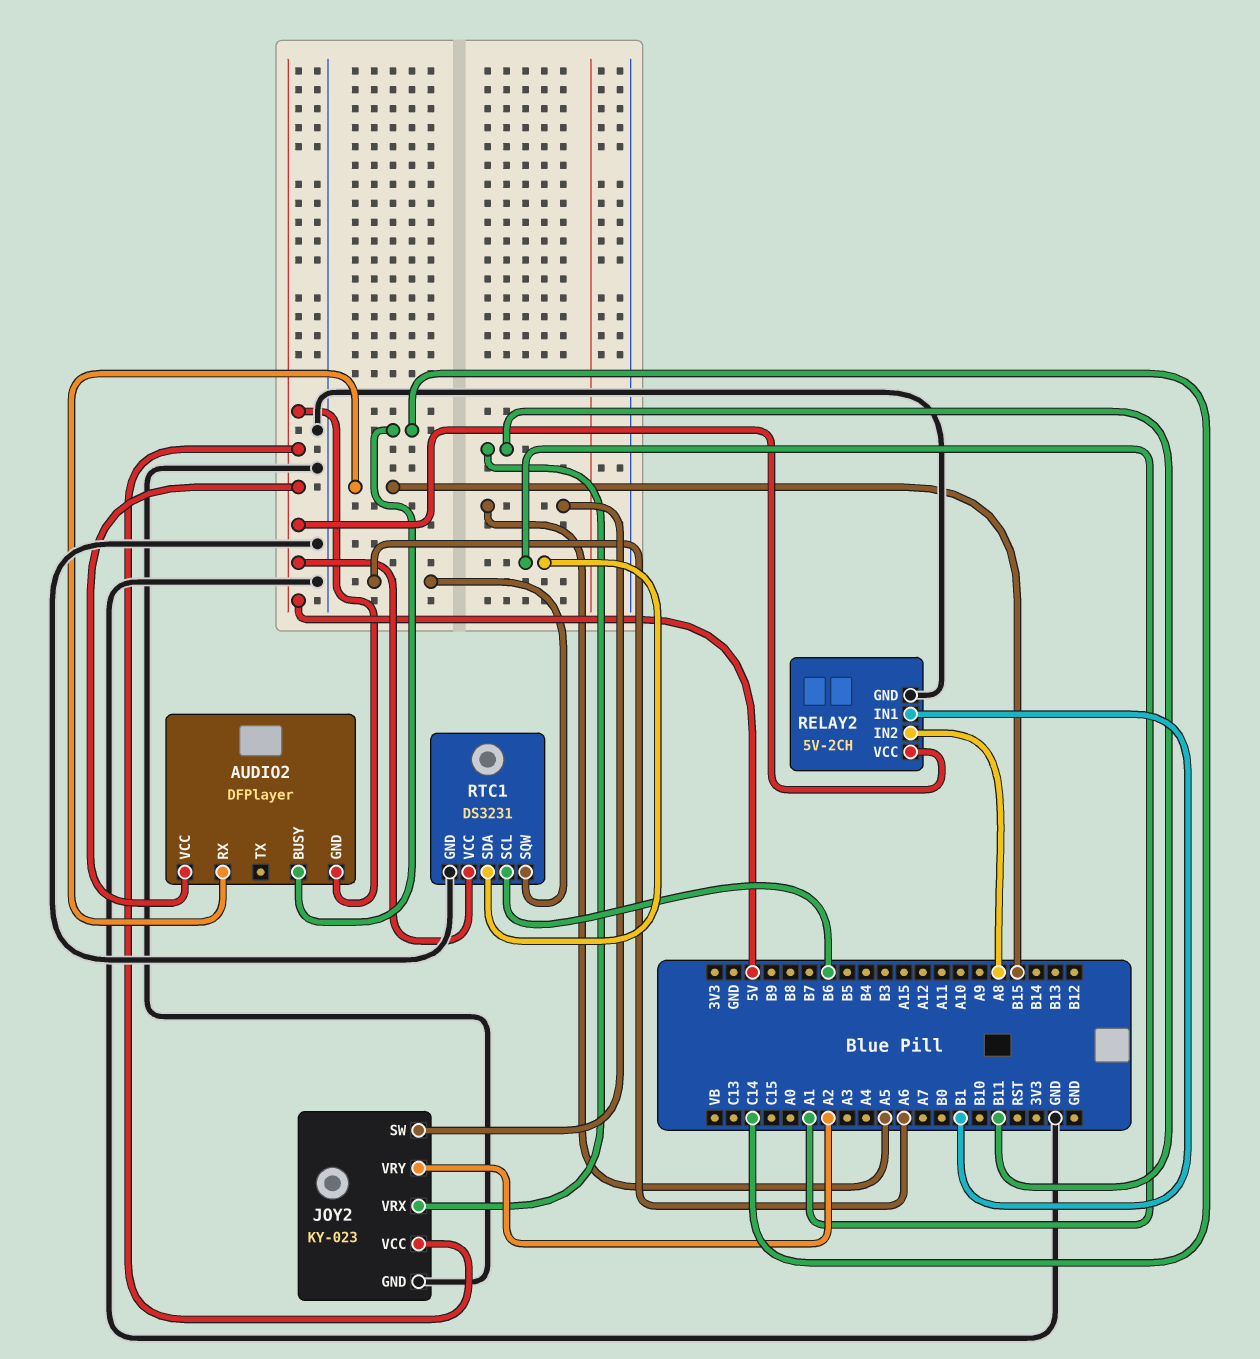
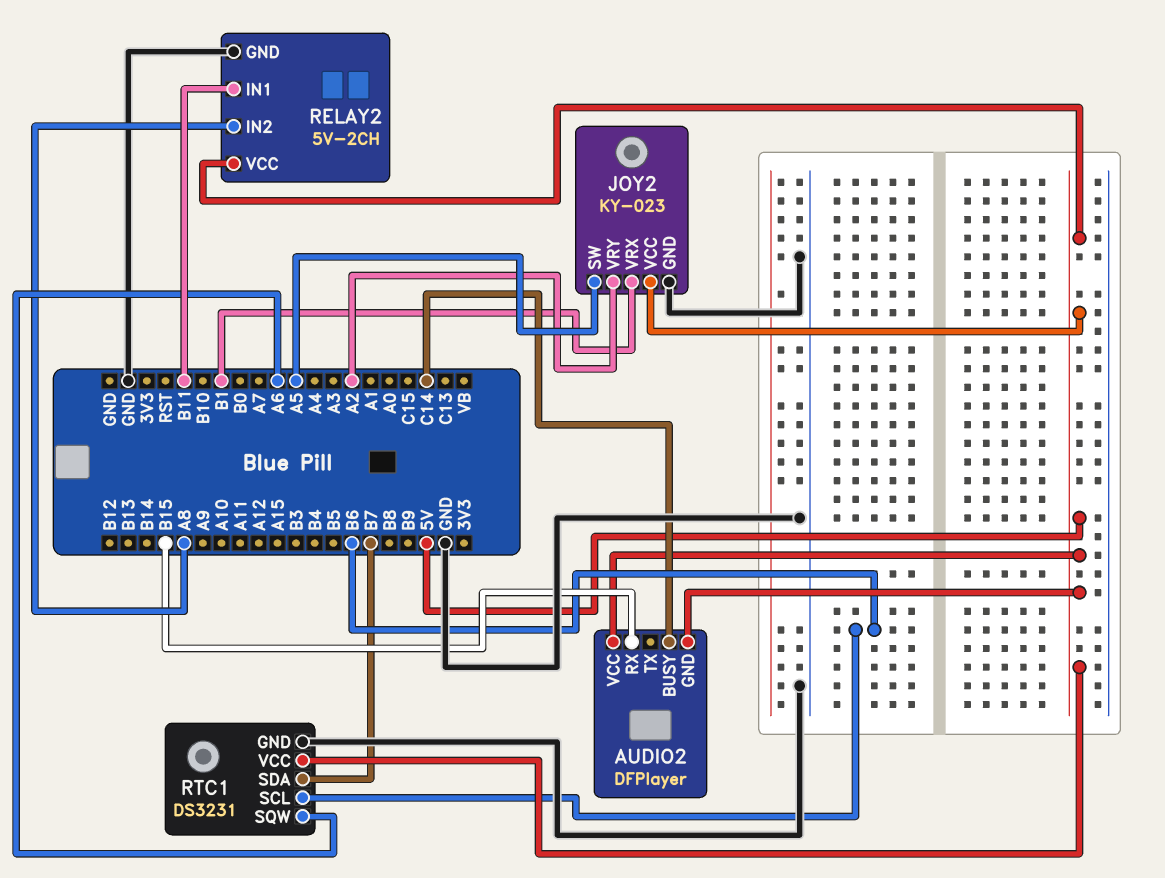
JOY2 pin VRX: B11 -> B1
RELAY2 pin IN1: B1 -> B11
RTC1 pin SDA: A1 -> B7

